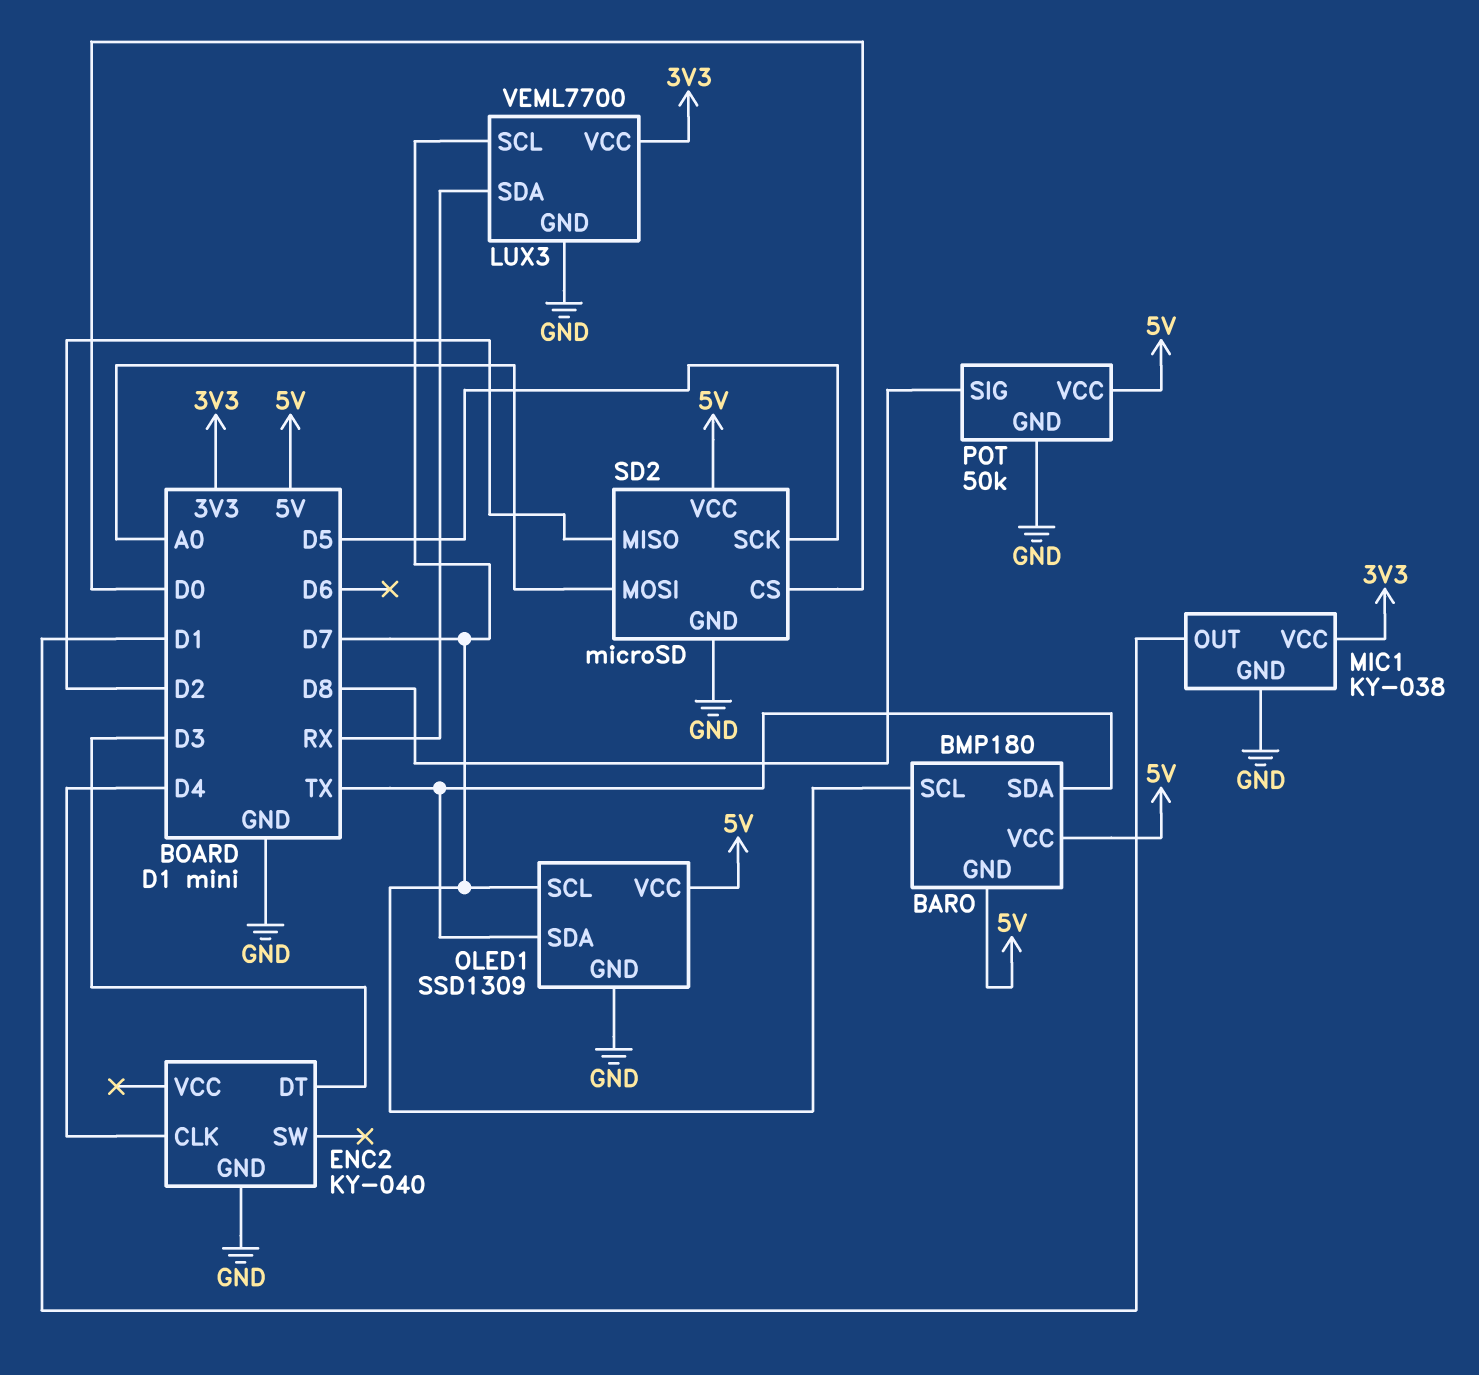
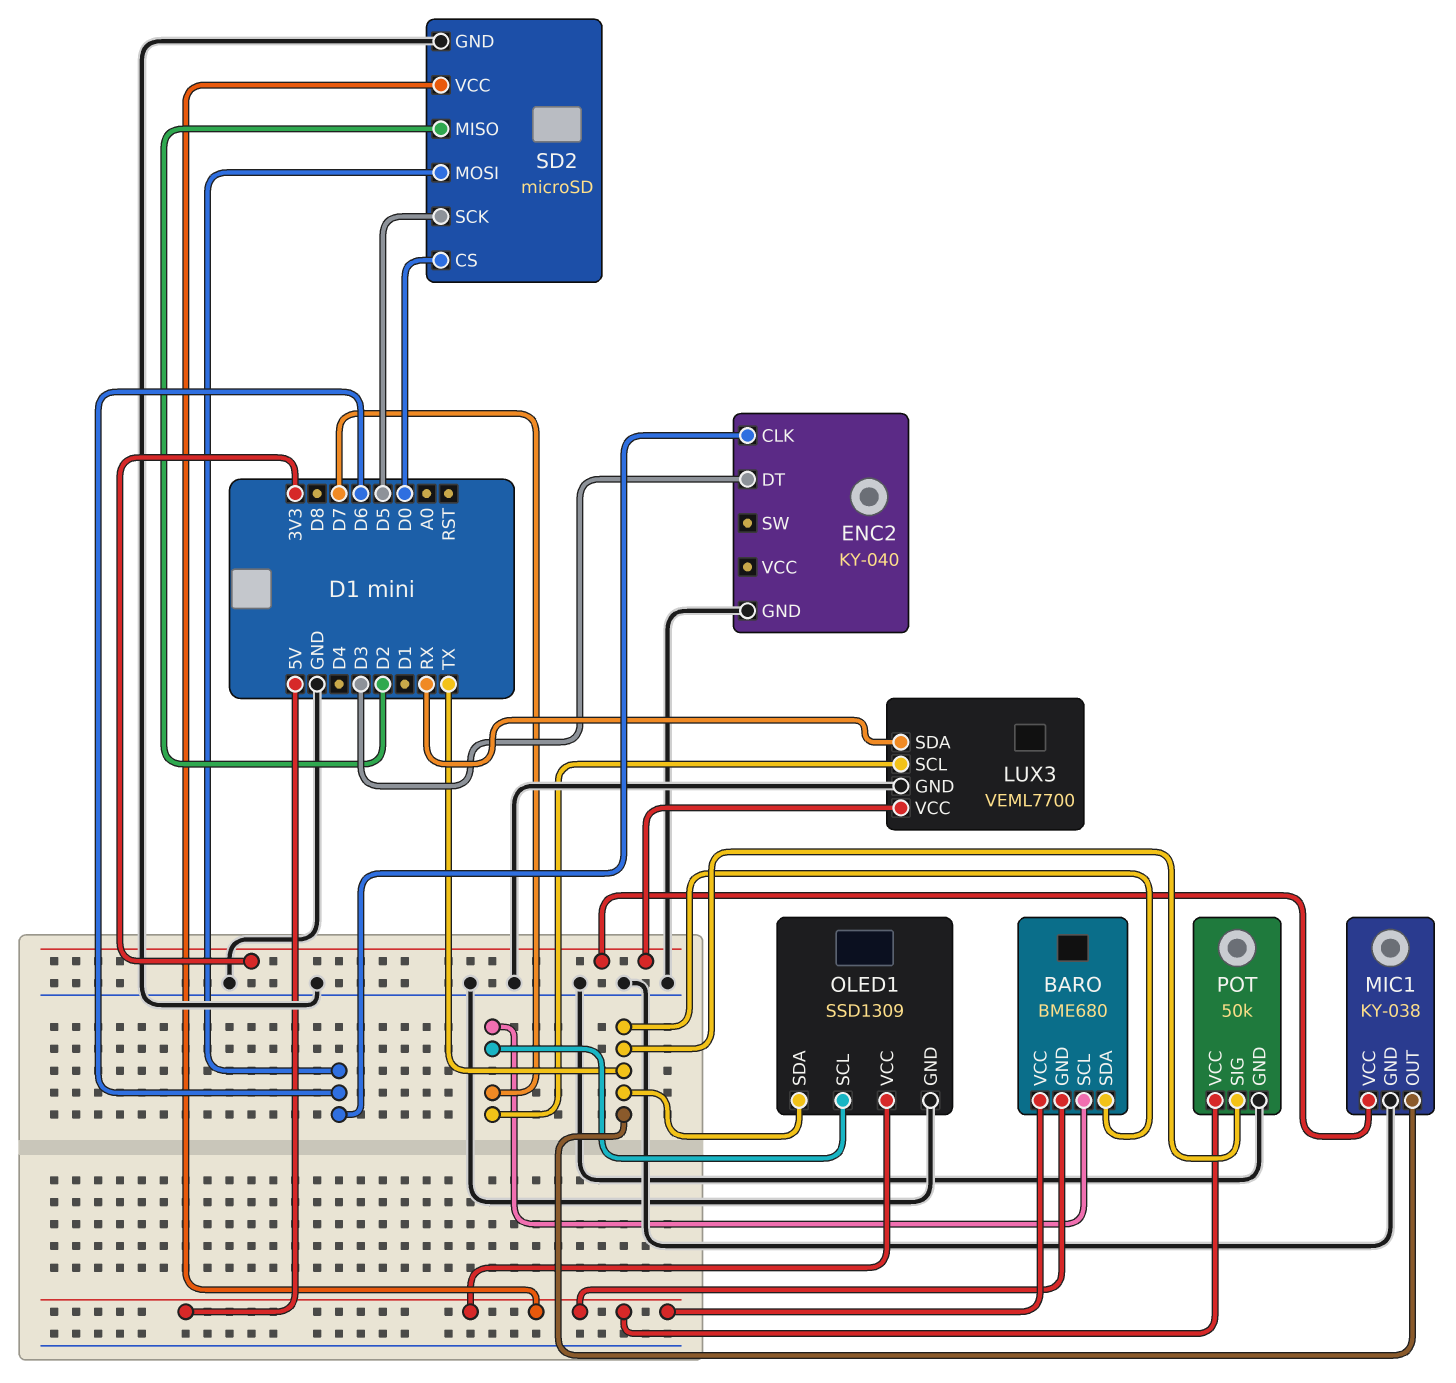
BARO: BMP180 -> BME680
ENC2 pin CLK: D4 -> D6
MIC1 pin OUT: D1 -> TX
POT pin SIG: D8 -> TX
SD2 pin MOSI: A0 -> D6

